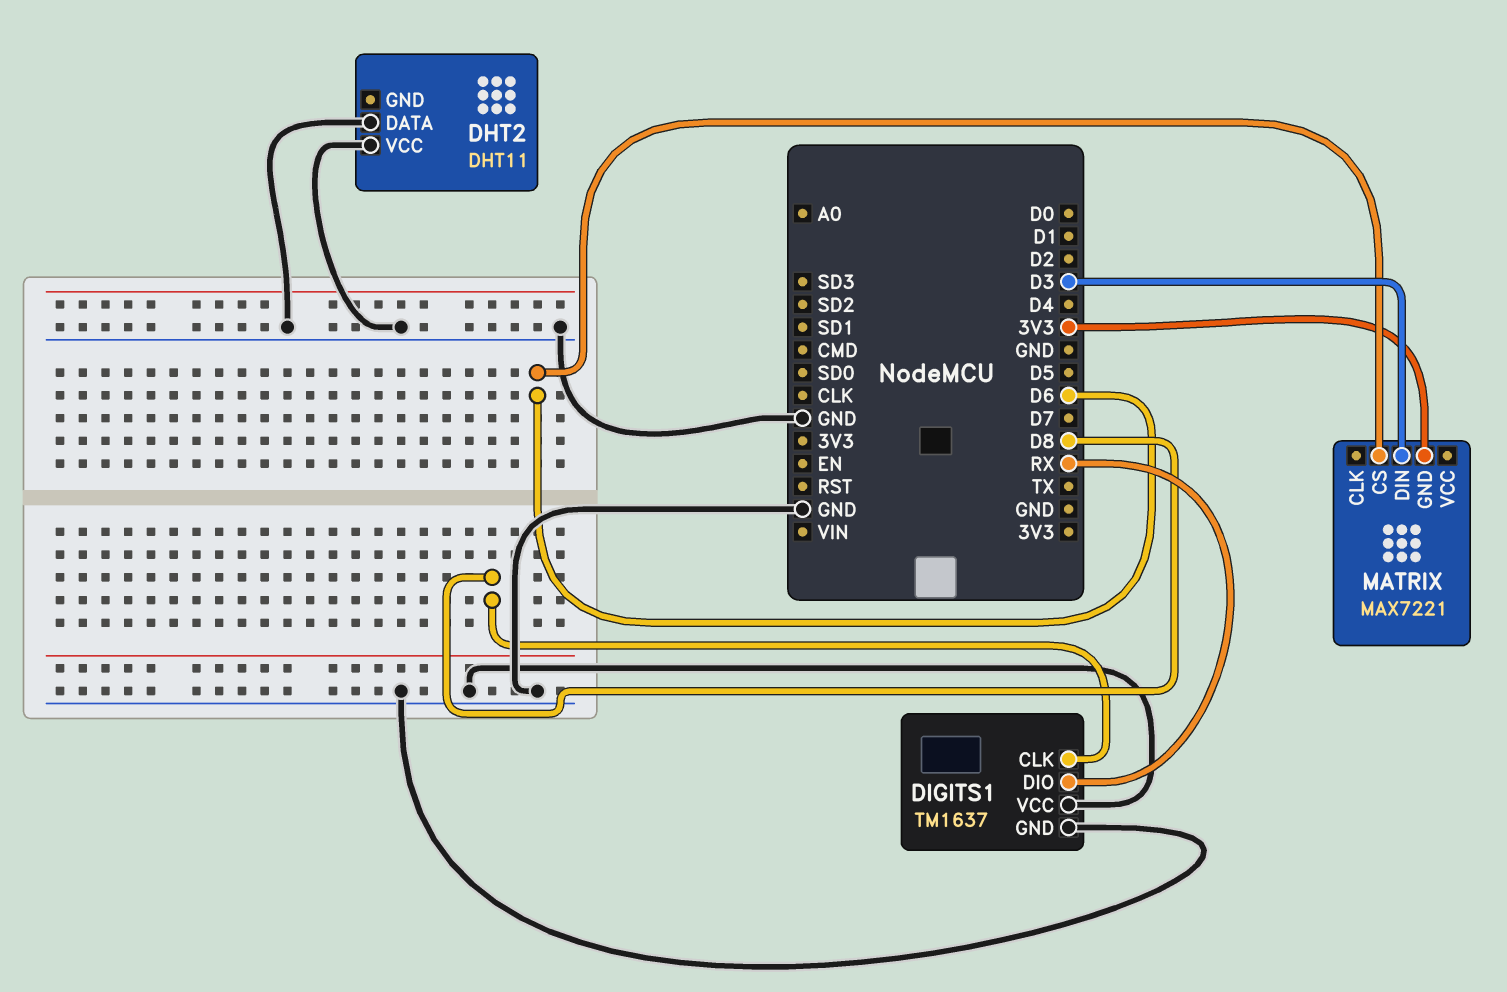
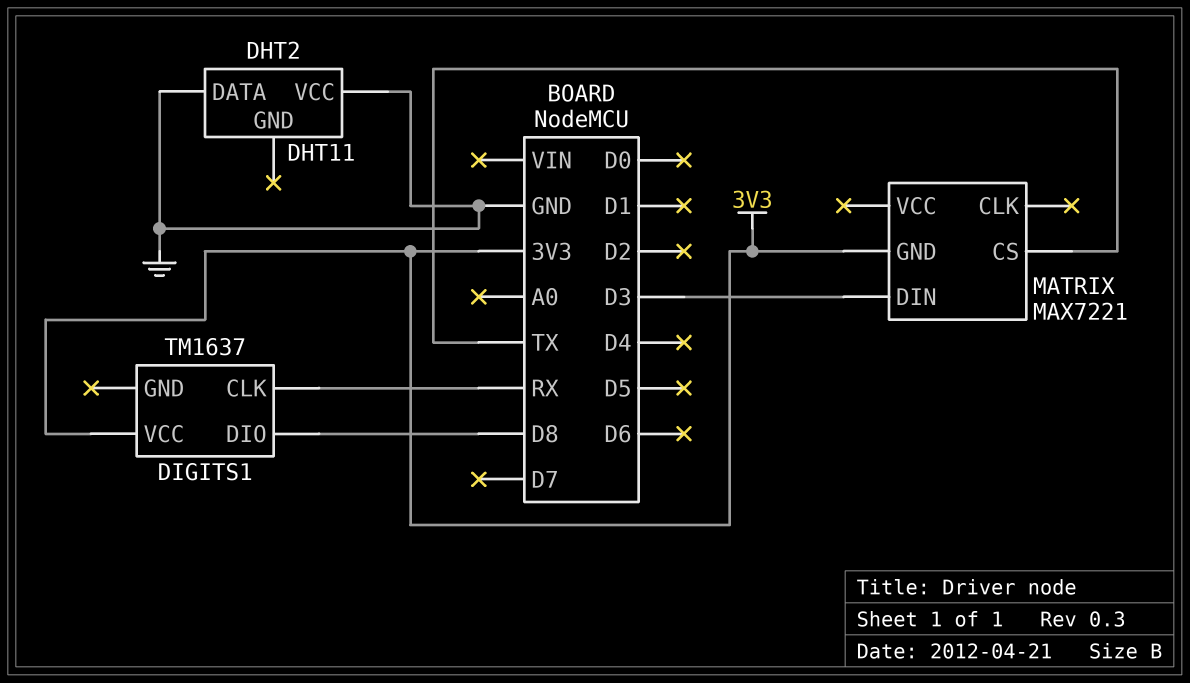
DIGITS1 pin CLK: D8 -> RX
DIGITS1 pin DIO: RX -> D8
DIGITS1 pin GND: GND -> none
DIGITS1 pin VCC: GND -> 3V3
MATRIX pin CS: D6 -> TX

